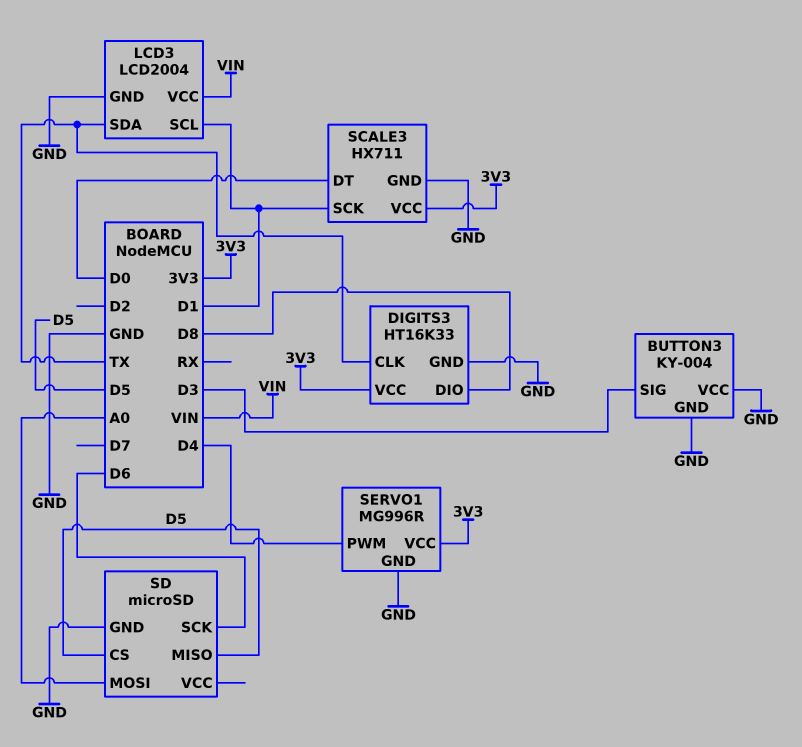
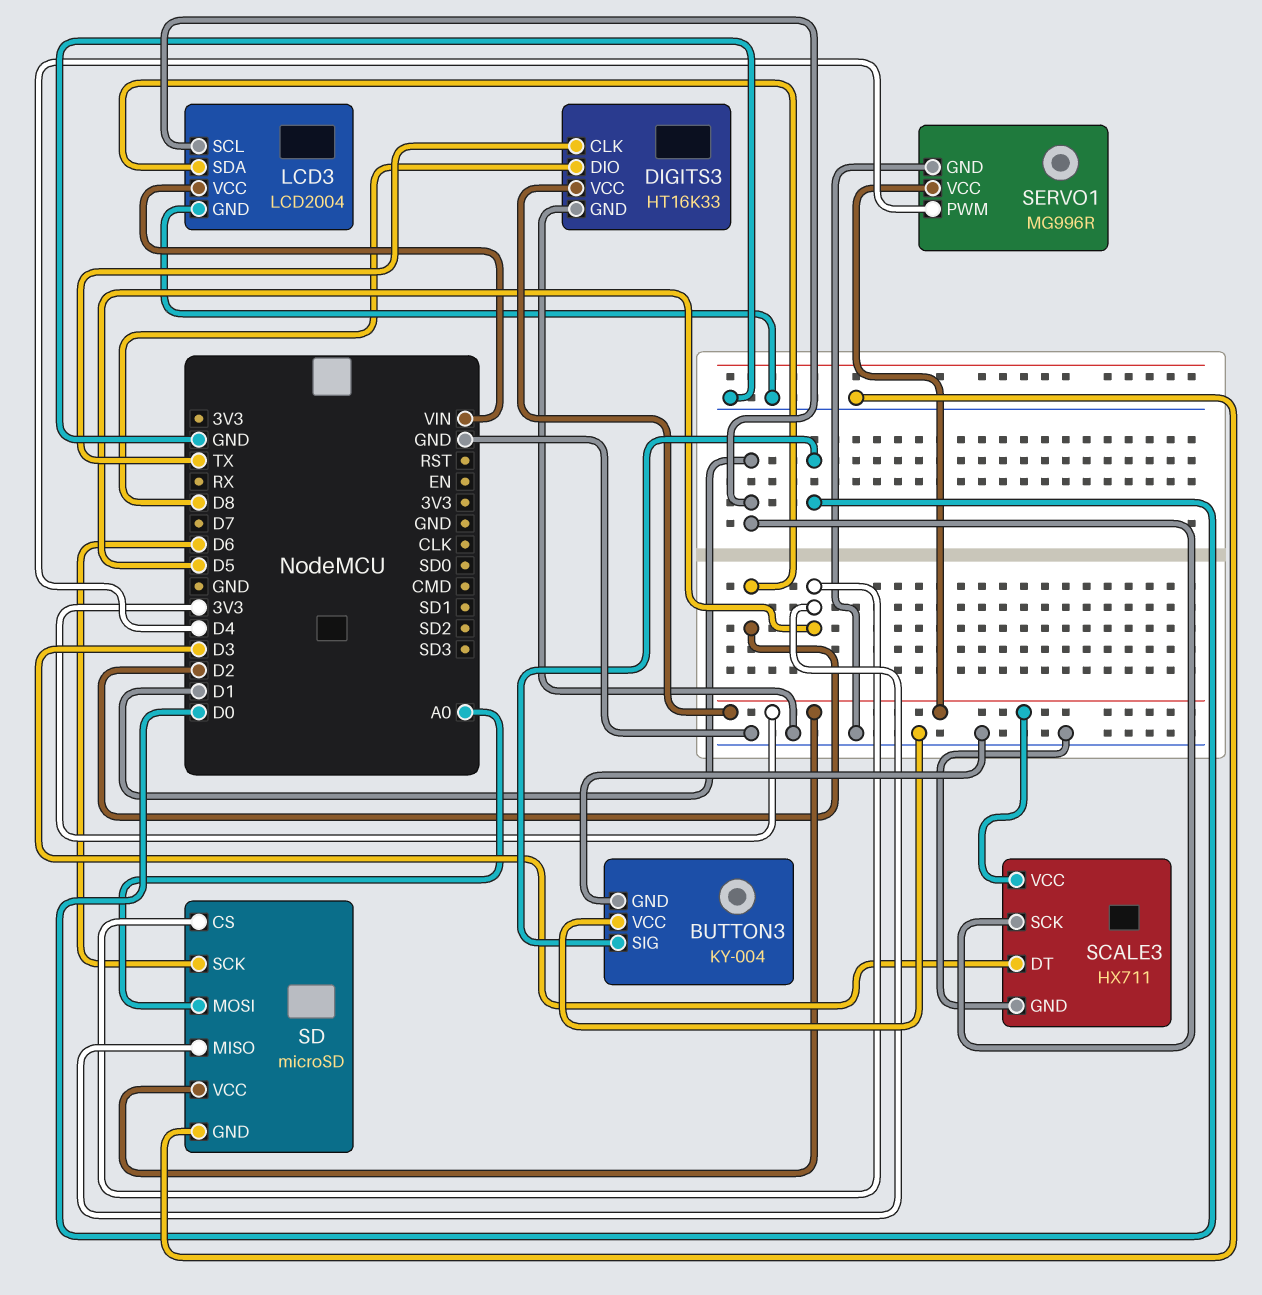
BUTTON3 pin SIG: D3 -> D0
LCD3 pin SDA: TX -> D2
SCALE3 pin DT: D0 -> D3
SD pin VCC: none -> 3V3

